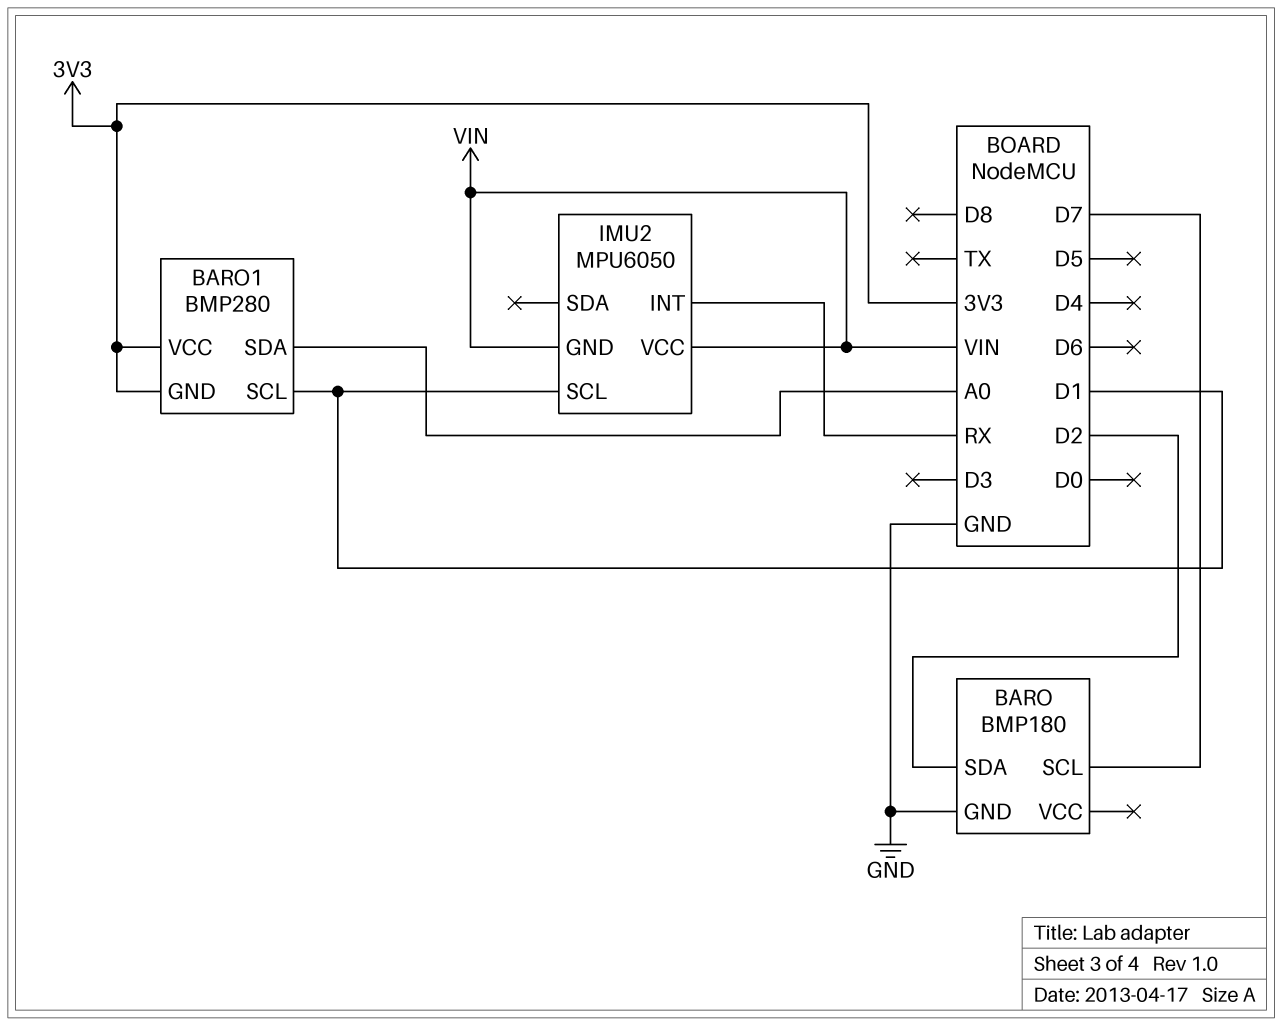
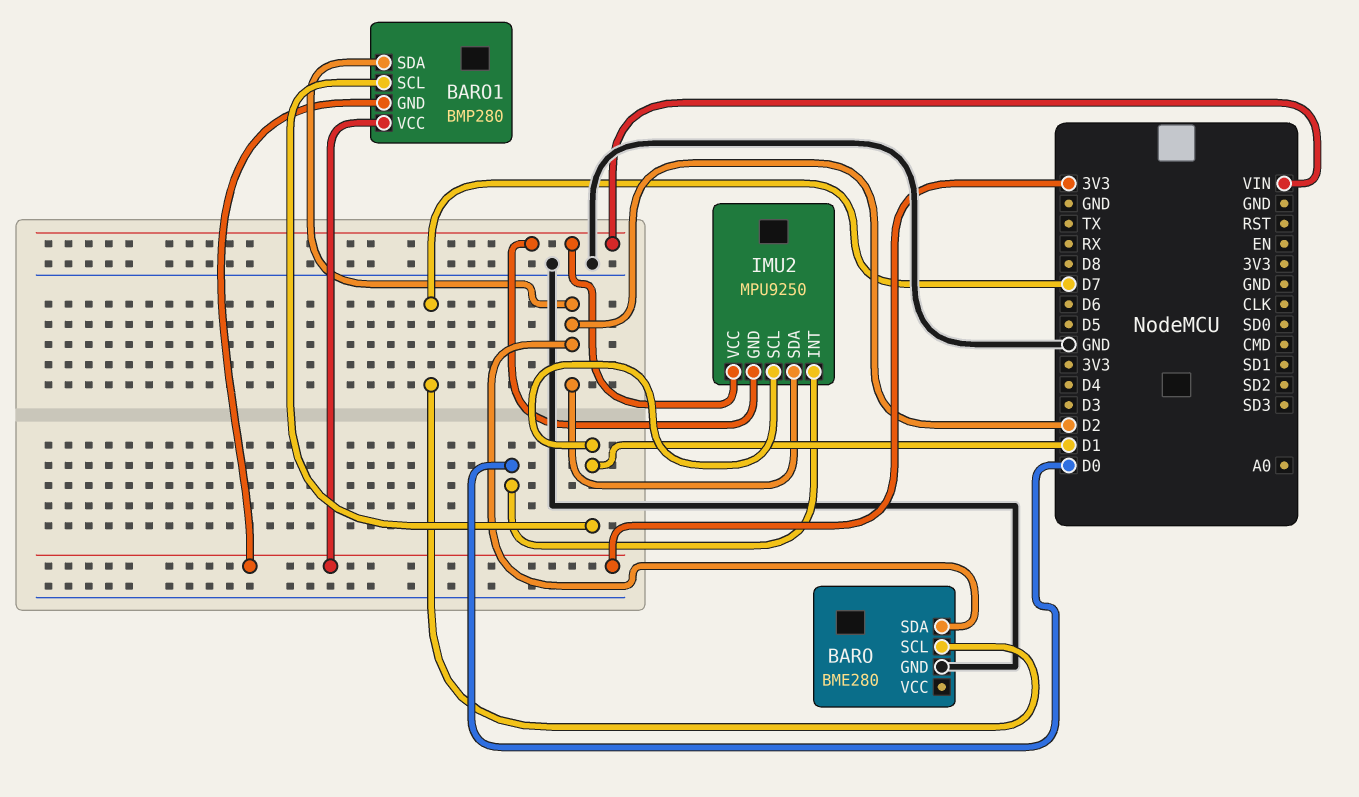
BARO: BMP180 -> BME280
BARO1 pin SDA: A0 -> D2
IMU2: MPU6050 -> MPU9250
IMU2 pin INT: RX -> D0
IMU2 pin SDA: none -> D2

